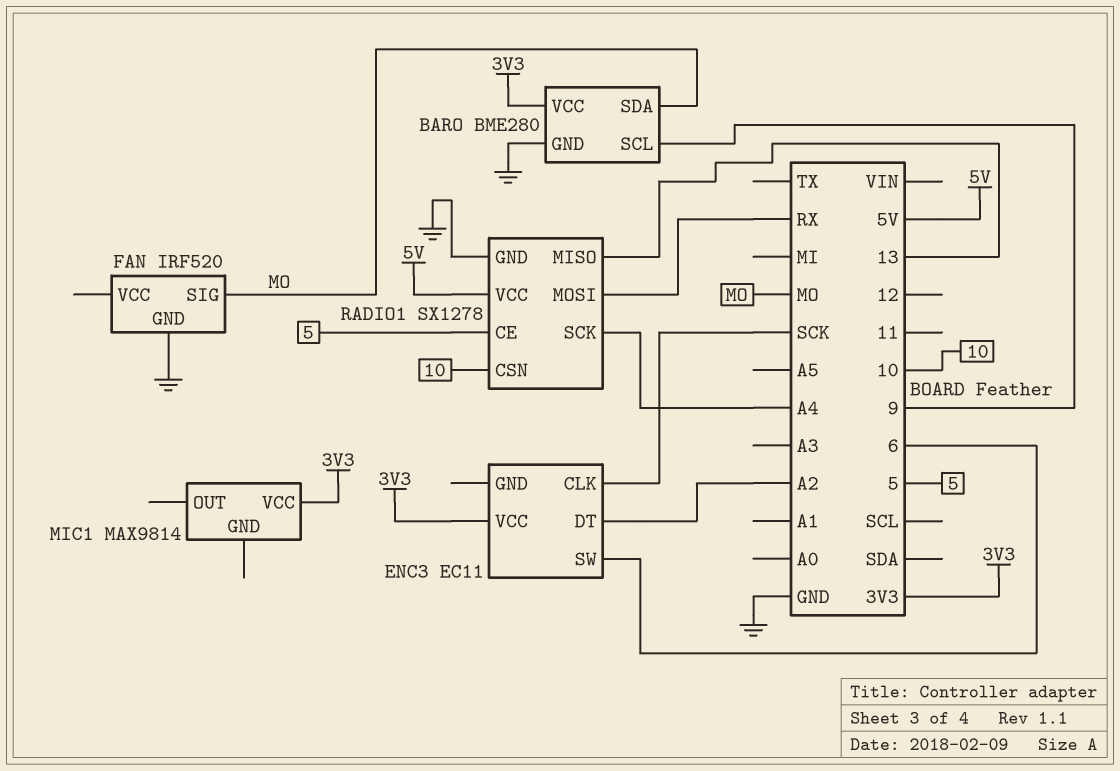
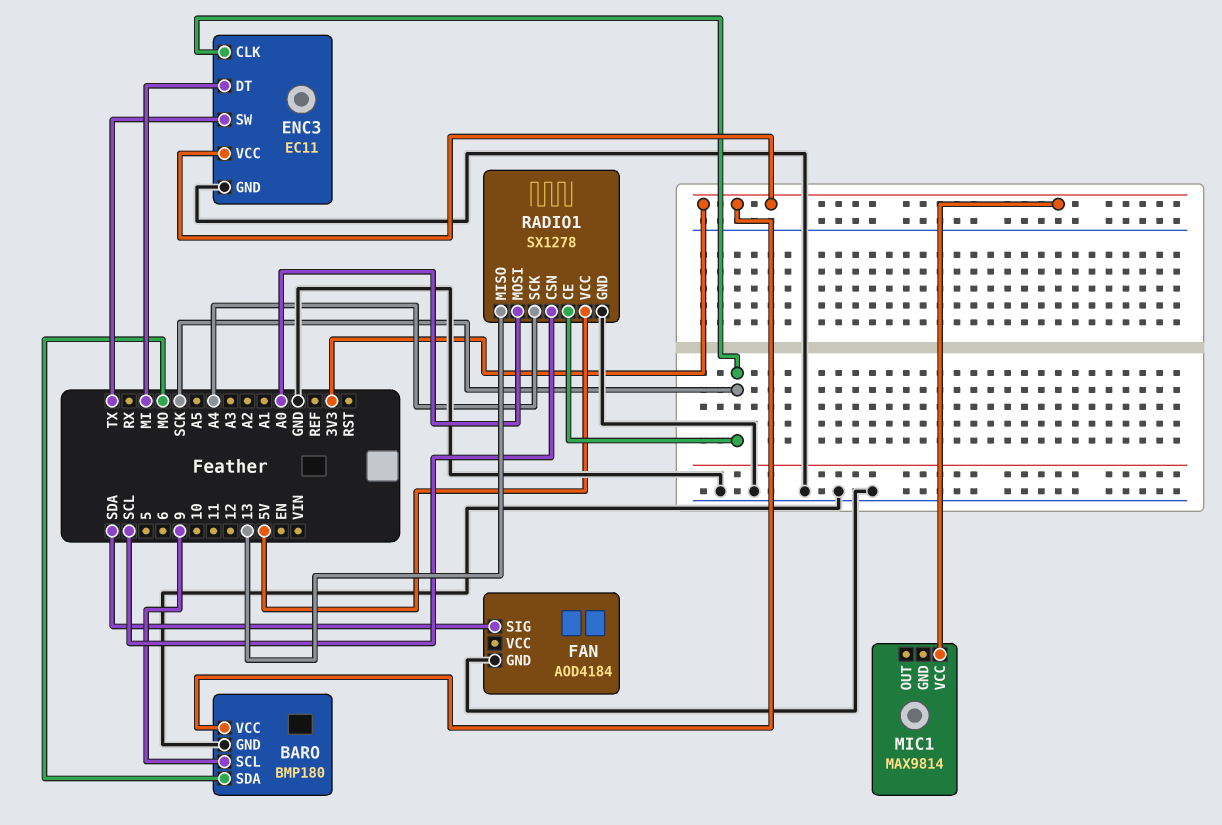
BARO: BME280 -> BMP180
ENC3 pin DT: A2 -> MI
ENC3 pin GND: none -> GND
ENC3 pin SW: 6 -> TX
FAN: IRF520 -> AOD4184
FAN pin SIG: MO -> SDA
RADIO1 pin CE: 5 -> SCK
RADIO1 pin CSN: 10 -> SCL
RADIO1 pin MOSI: RX -> A0

